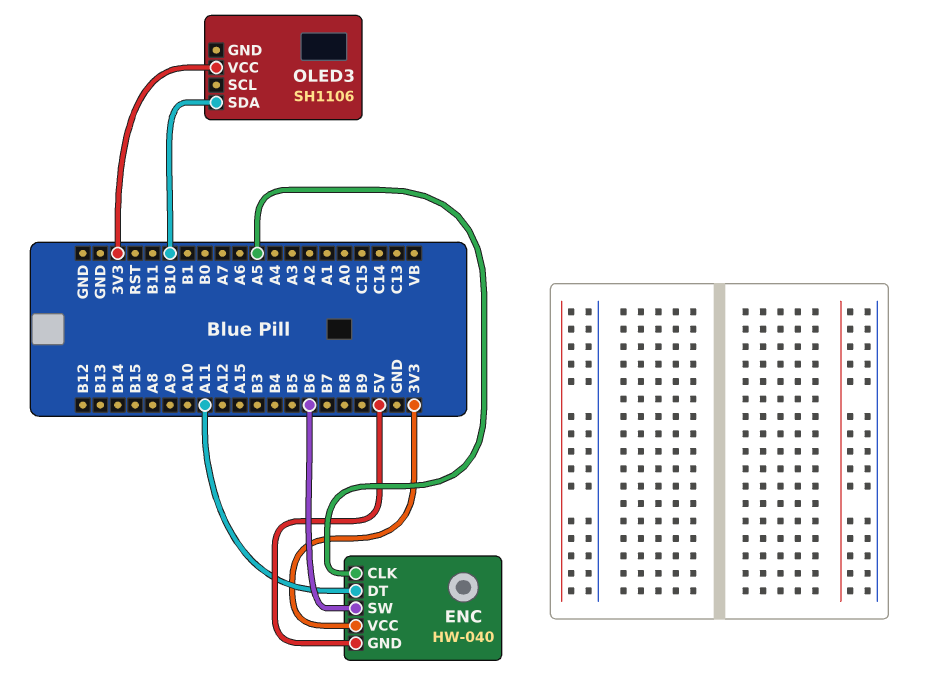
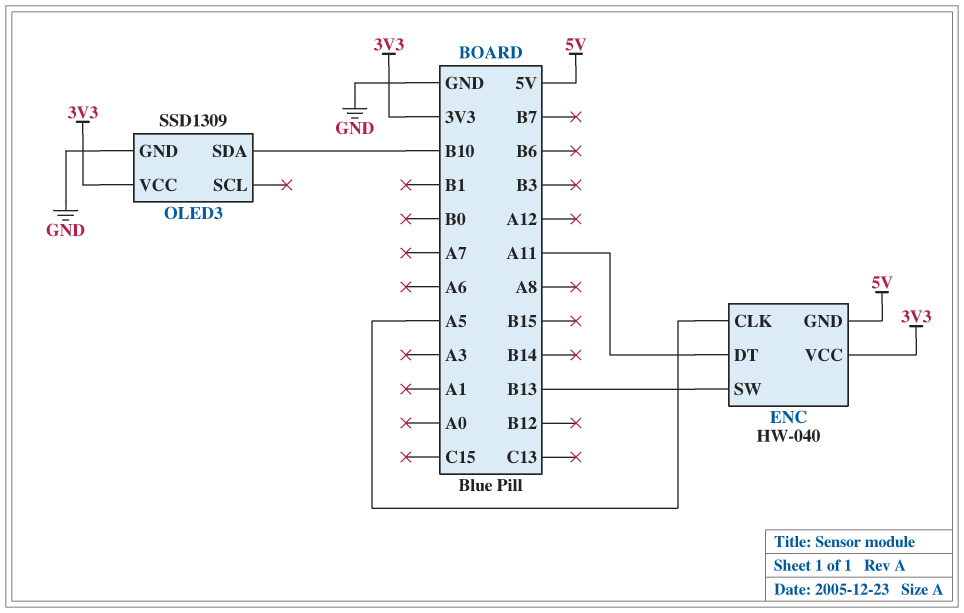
ENC pin SW: B6 -> B13
OLED3: SH1106 -> SSD1309
OLED3 pin GND: none -> GND

